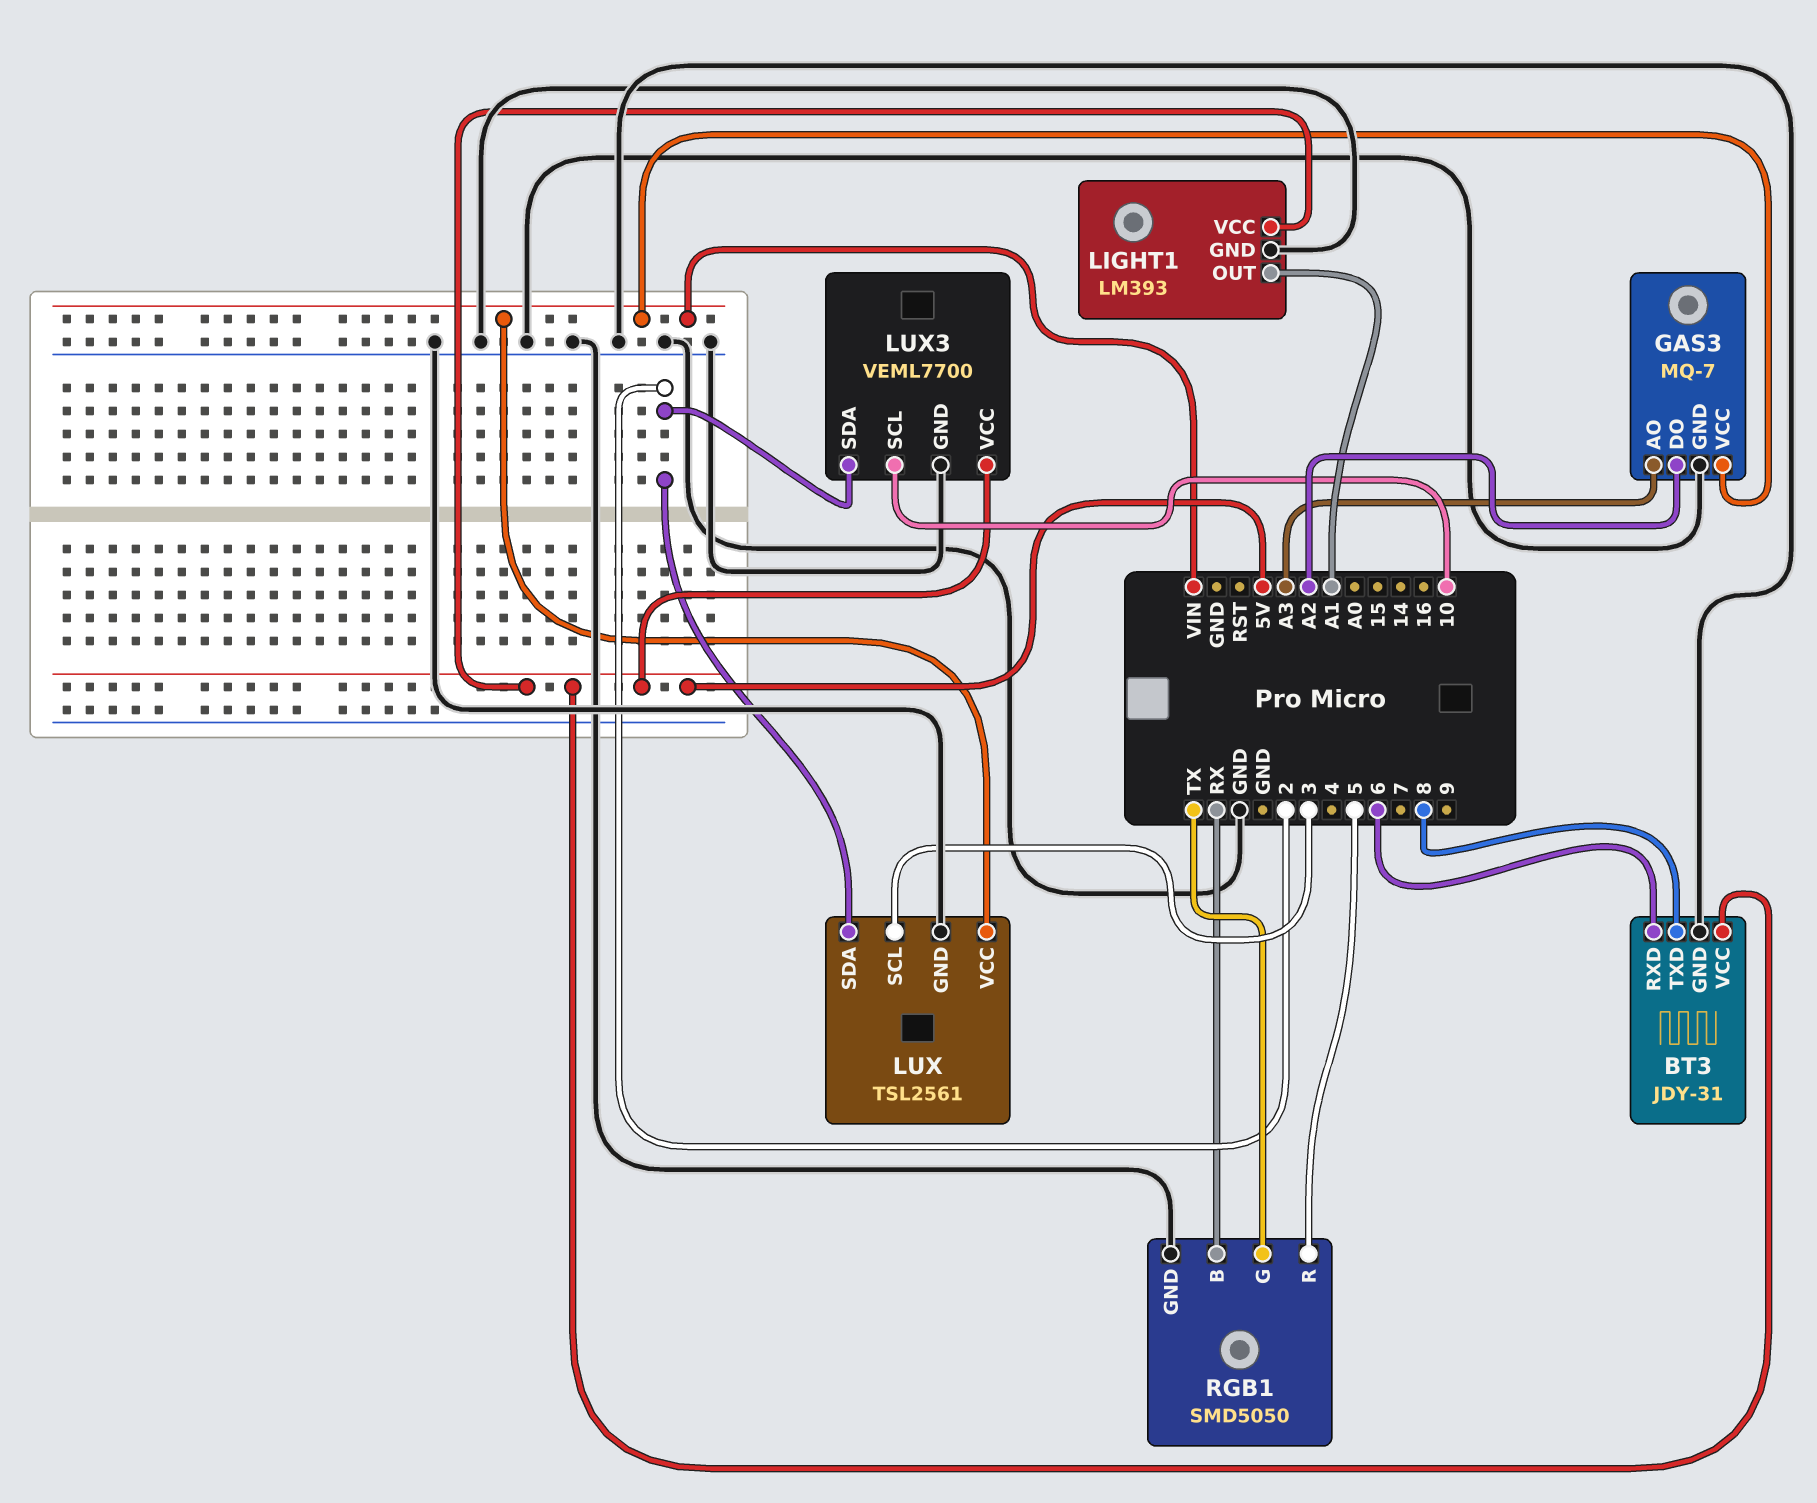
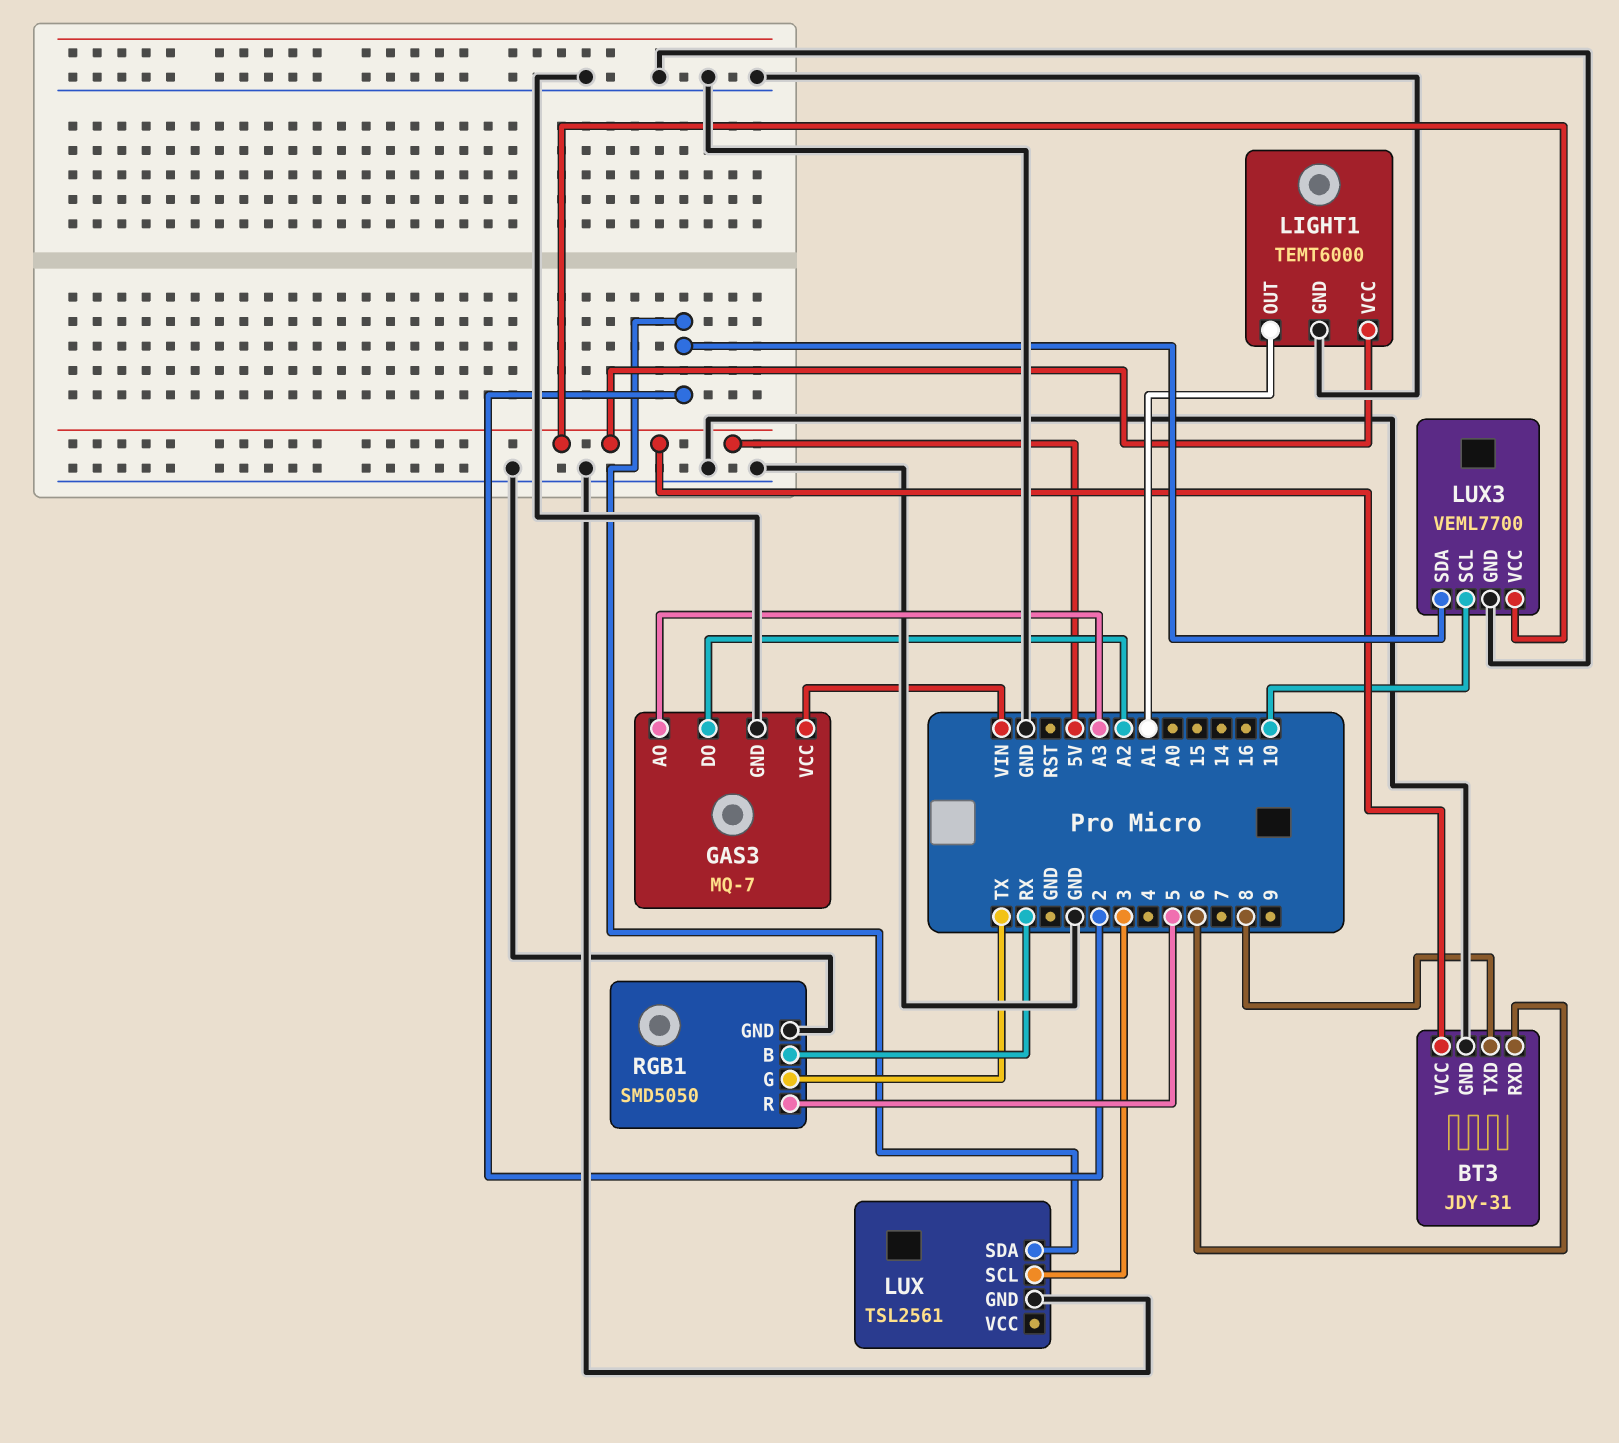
LIGHT1: LM393 -> TEMT6000
LUX pin VCC: VIN -> none

